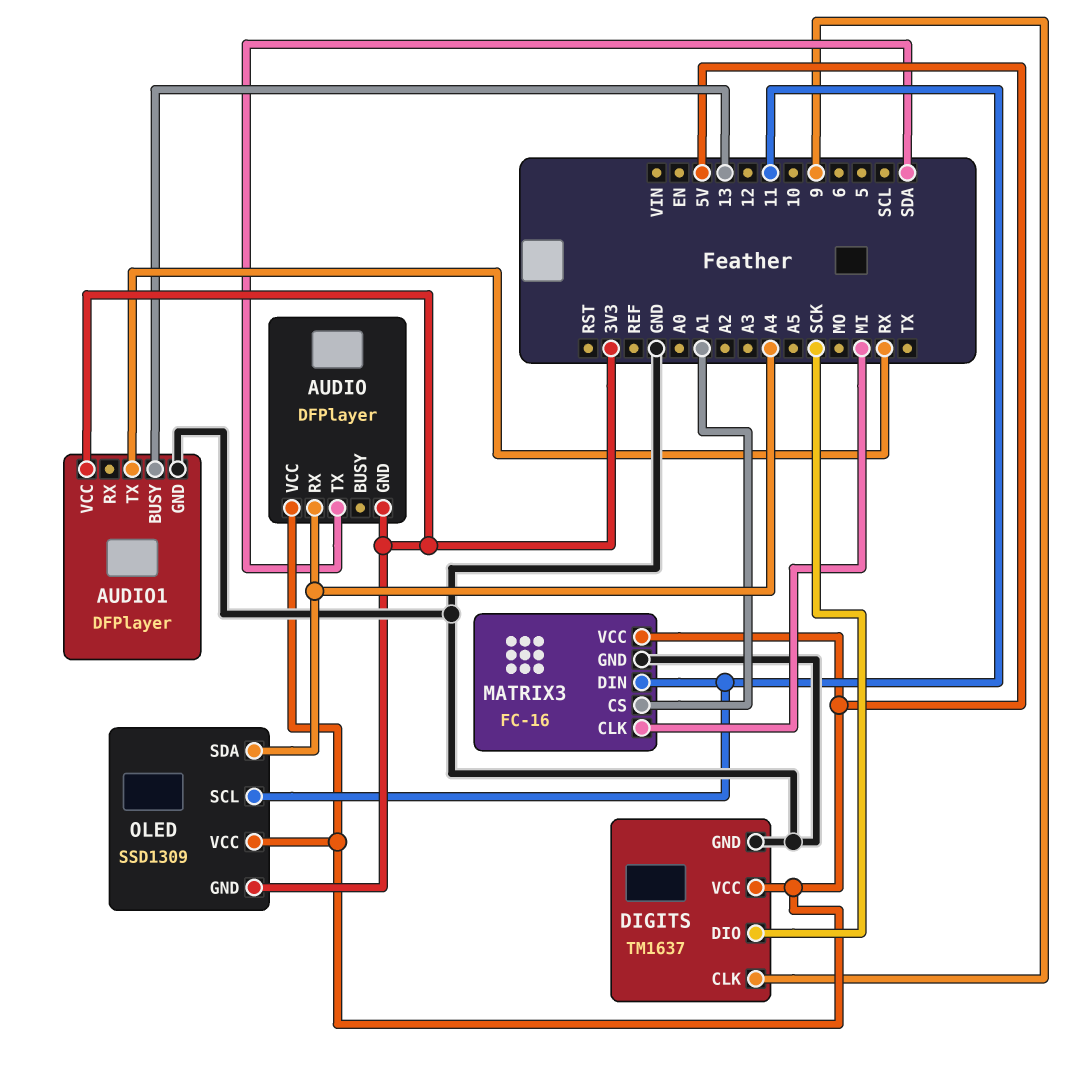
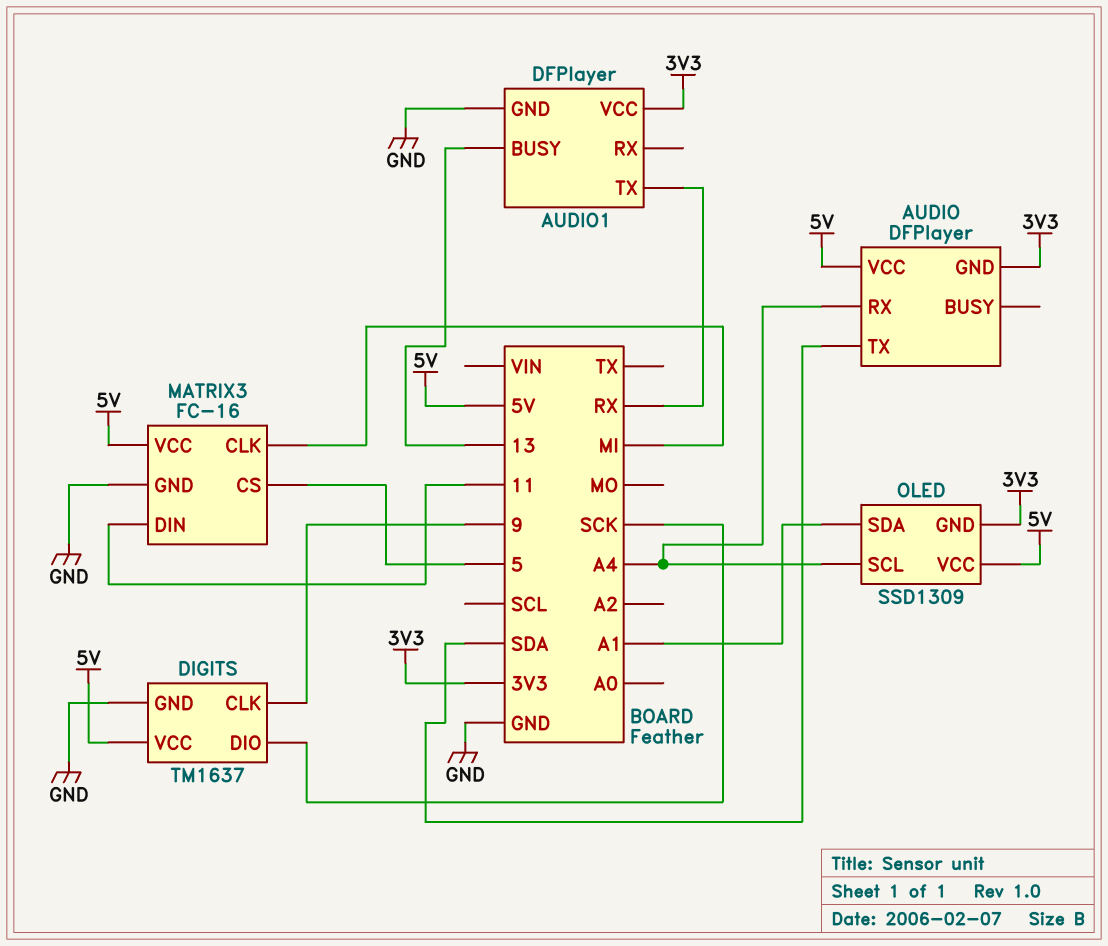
MATRIX3 pin CS: A1 -> 5
OLED pin SCL: 11 -> A4
OLED pin SDA: A4 -> A1

